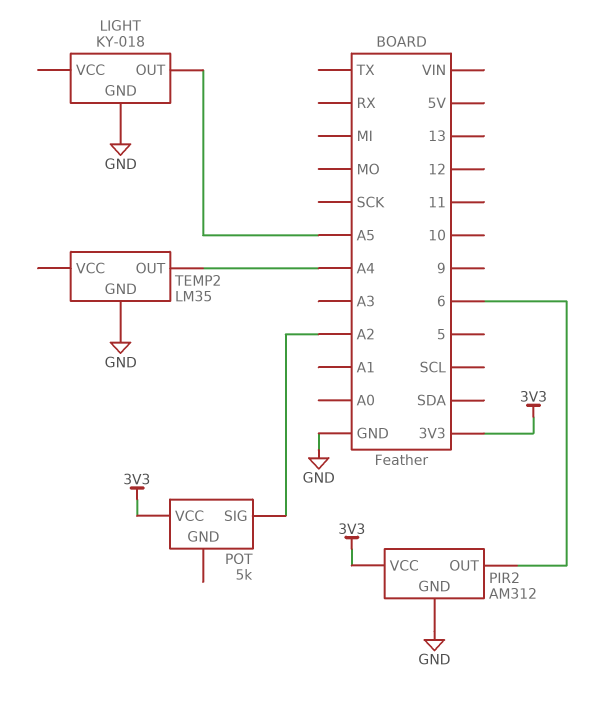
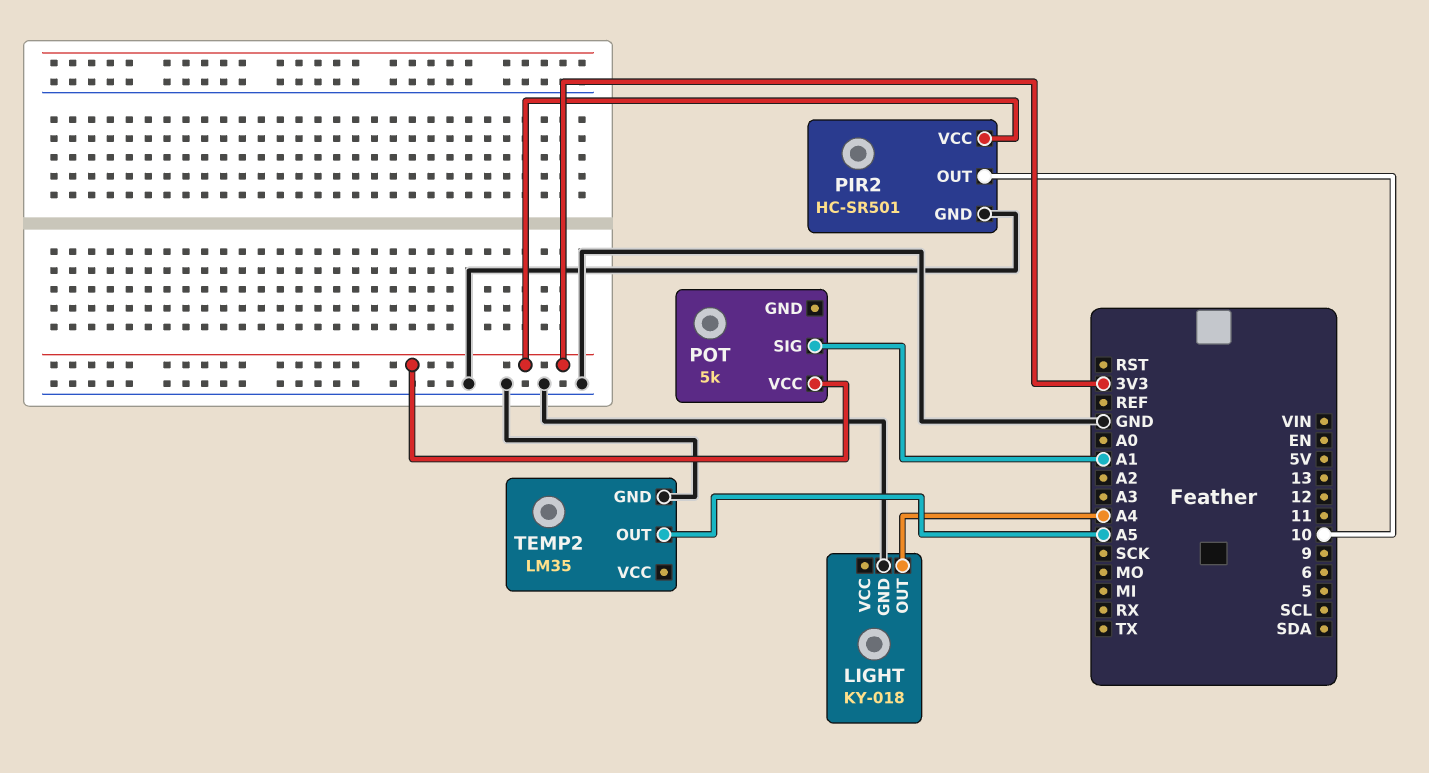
LIGHT pin OUT: A5 -> A4
PIR2: AM312 -> HC-SR501
PIR2 pin OUT: 6 -> 10
POT pin SIG: A2 -> A1
TEMP2 pin OUT: A4 -> A5

